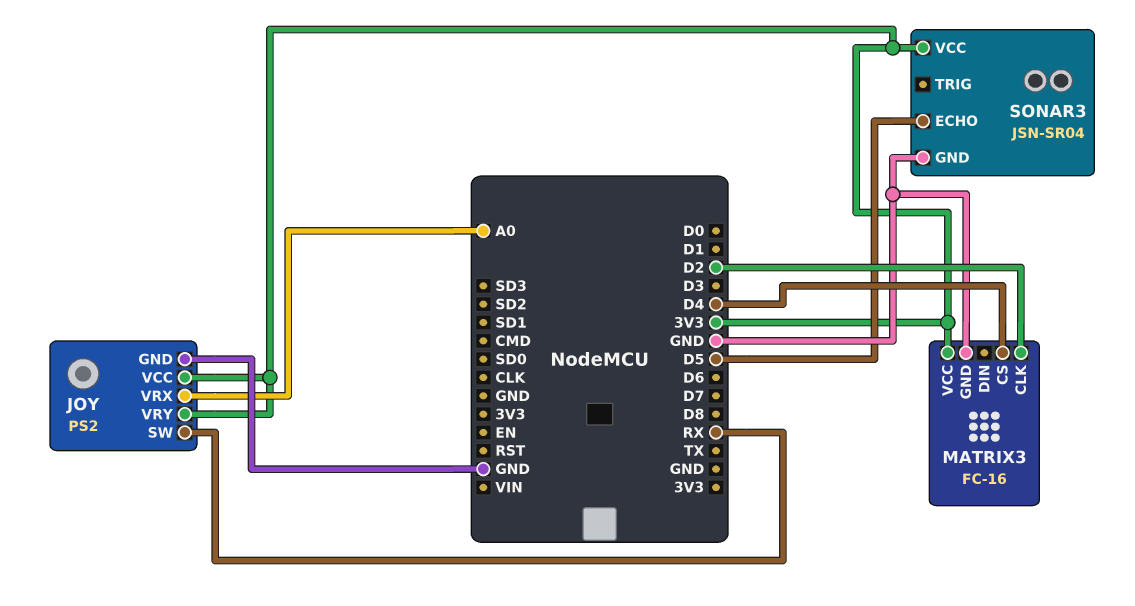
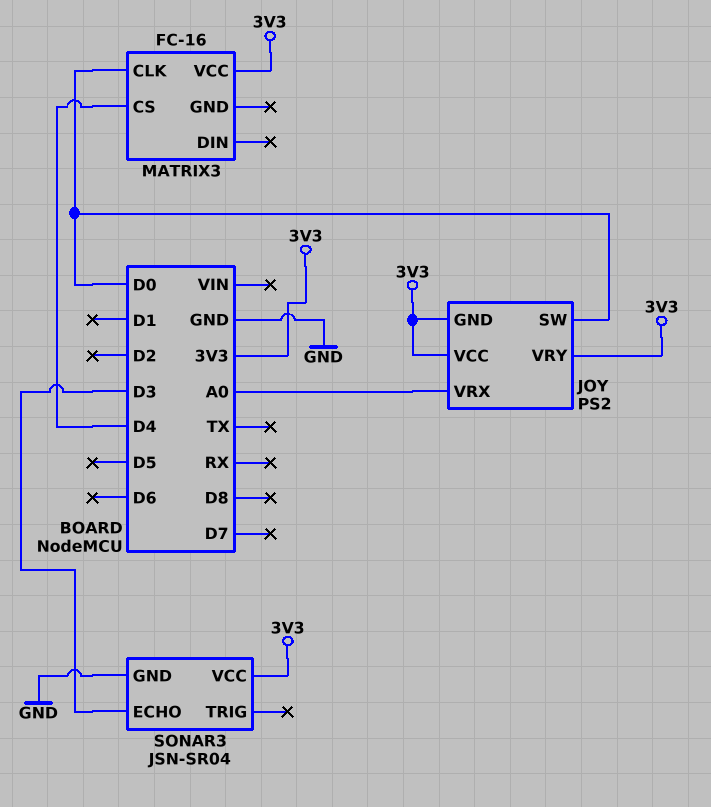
JOY pin GND: GND -> 3V3
JOY pin SW: RX -> D0
MATRIX3 pin CLK: D2 -> D0
MATRIX3 pin GND: GND -> none
SONAR3 pin ECHO: D5 -> D3

